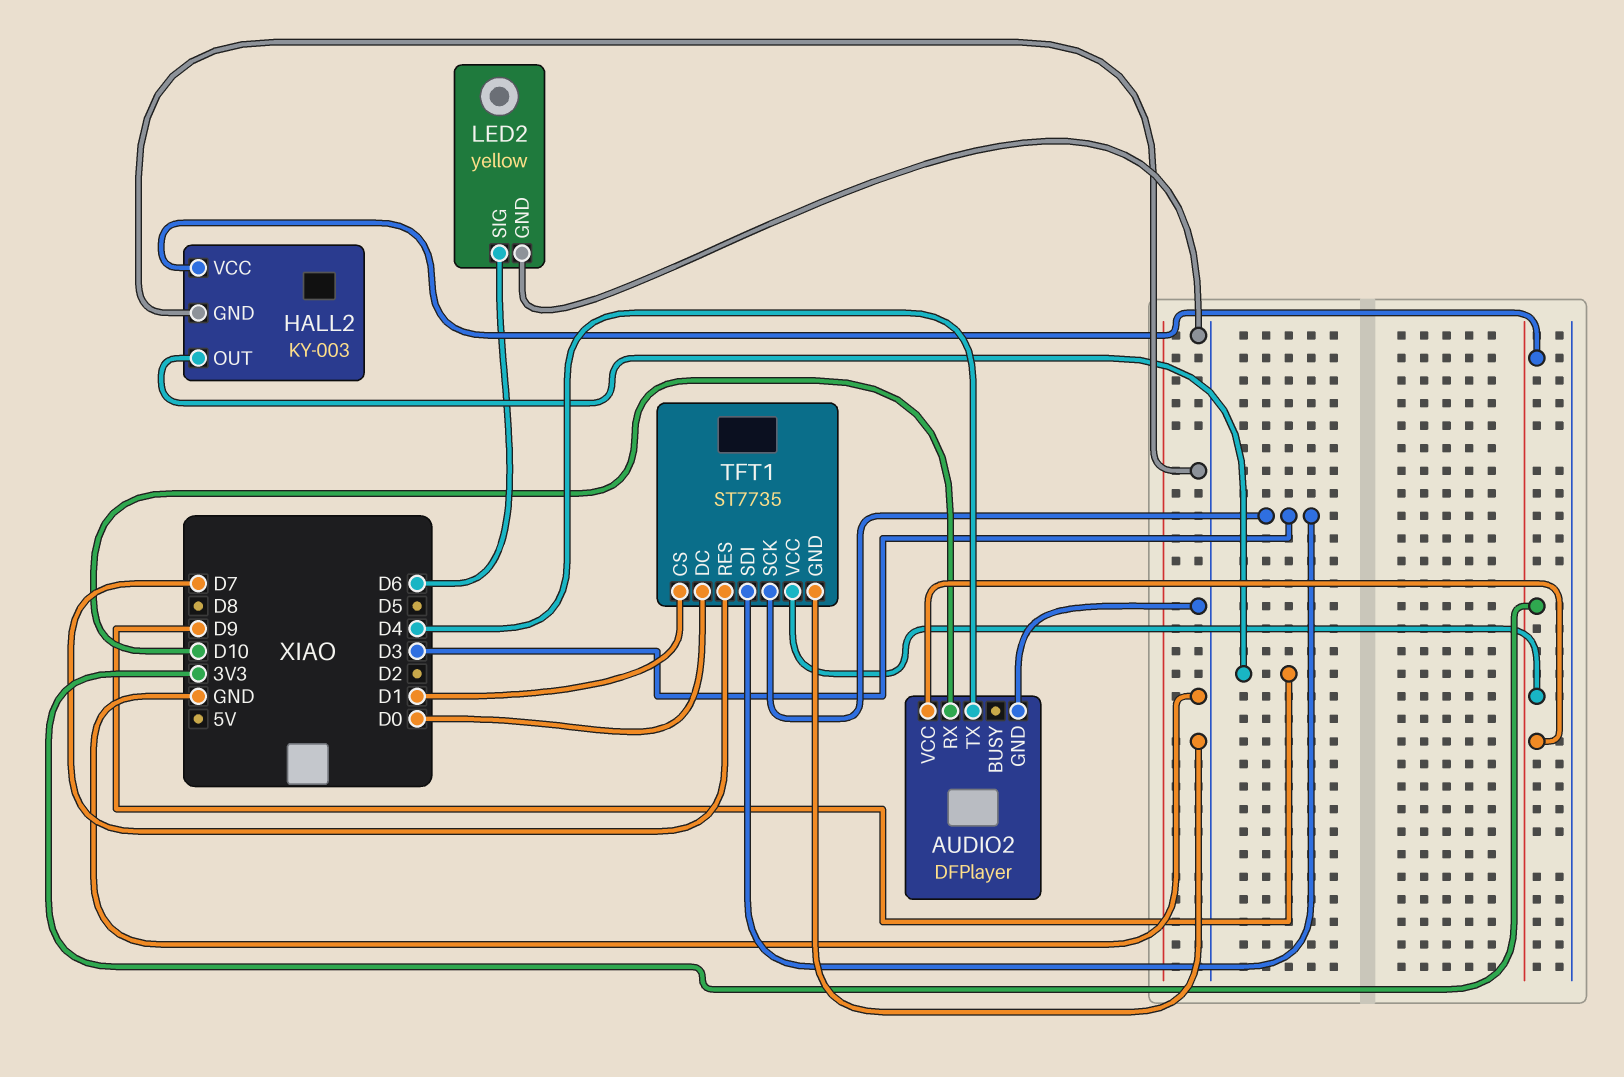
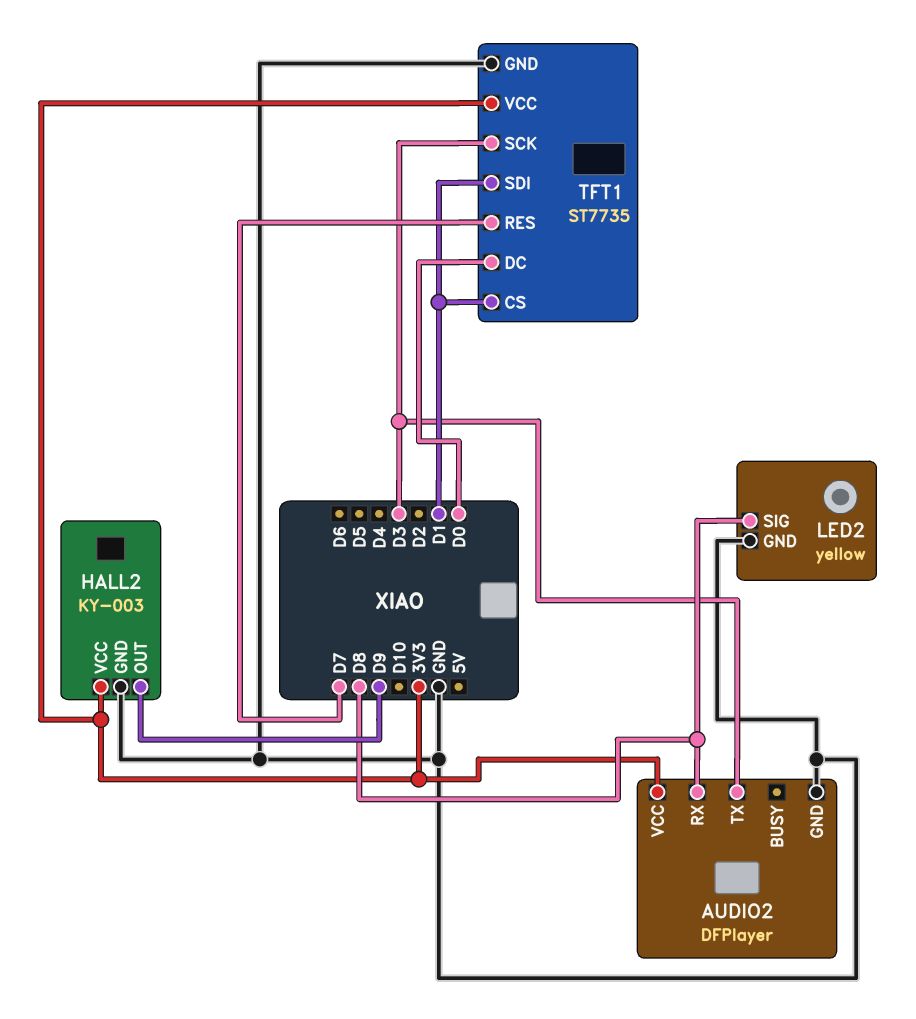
AUDIO2 pin RX: D10 -> D8
AUDIO2 pin TX: D4 -> D3
LED2 pin SIG: D6 -> D8
TFT1 pin SDI: D3 -> D1

